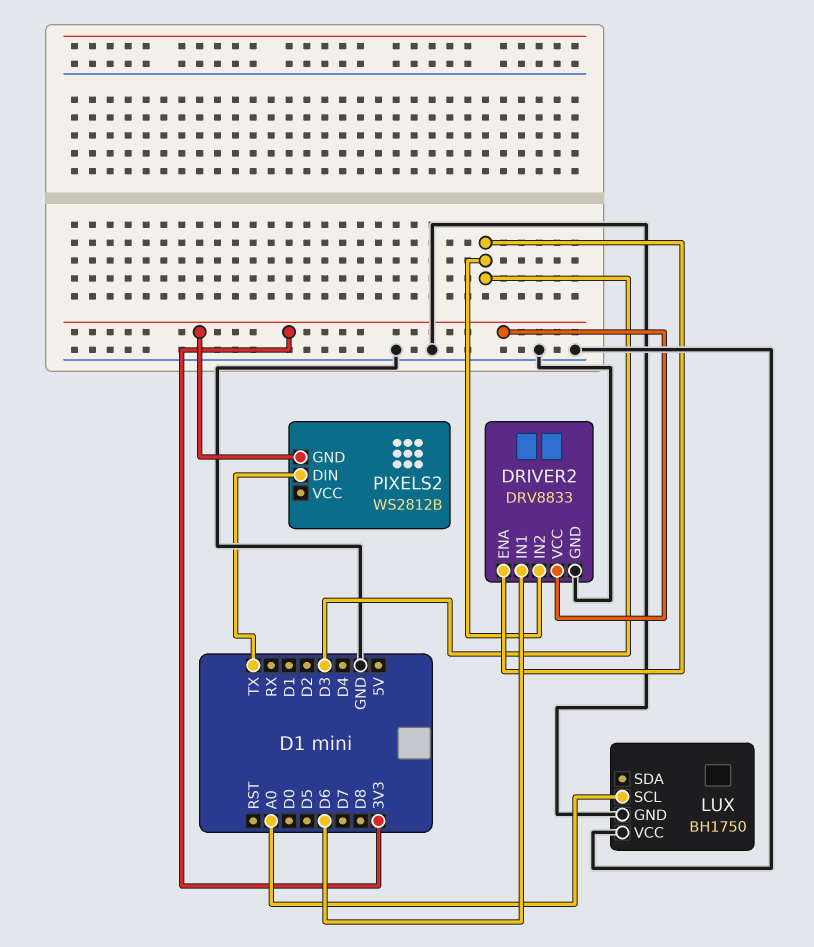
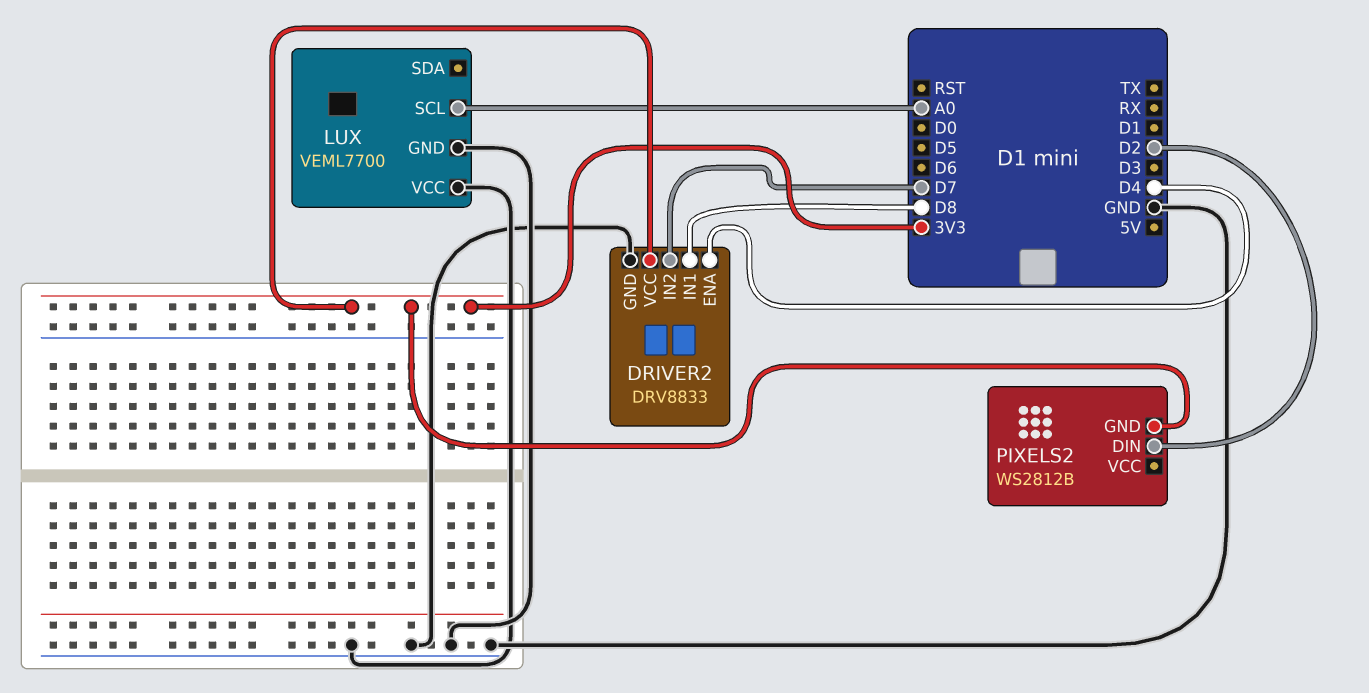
DRIVER2 pin ENA: D3 -> D4
DRIVER2 pin IN1: D6 -> D8
DRIVER2 pin IN2: D3 -> D7
LUX: BH1750 -> VEML7700
PIXELS2 pin DIN: TX -> D2

